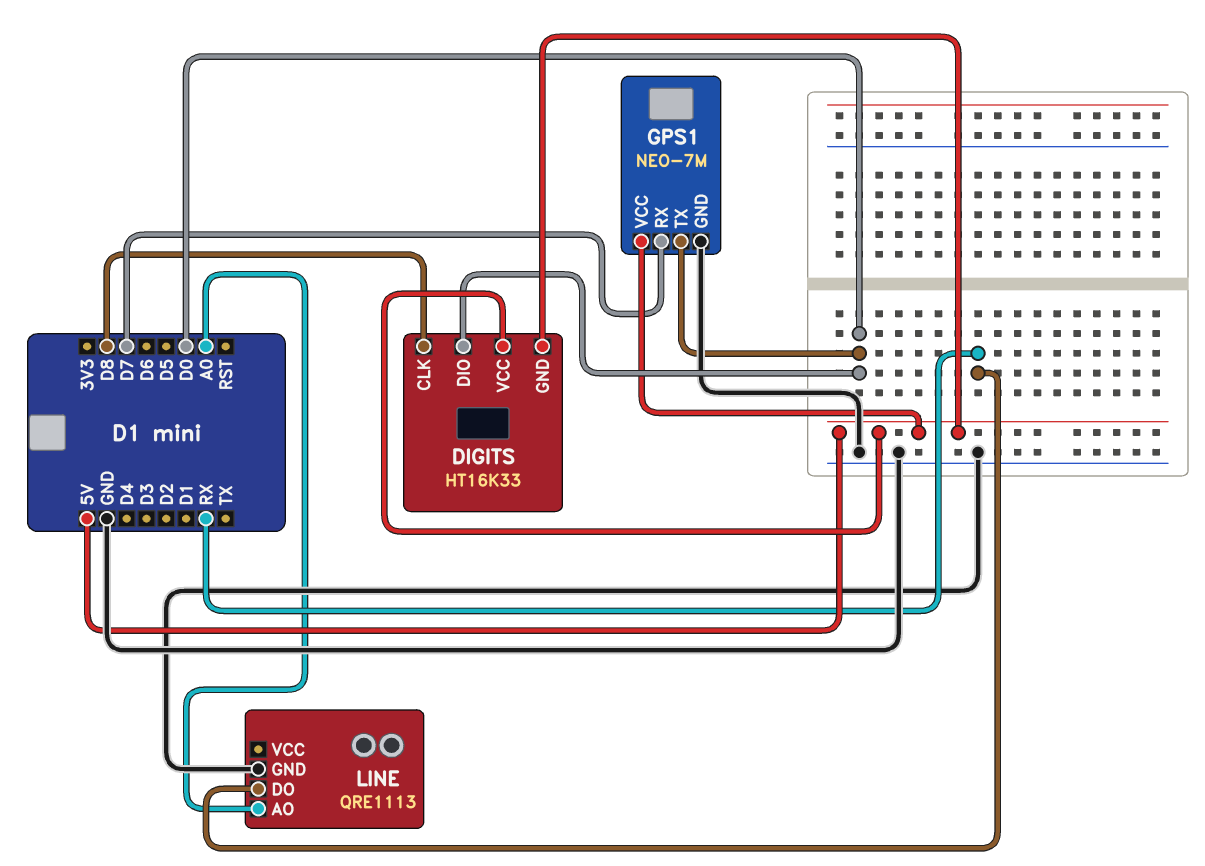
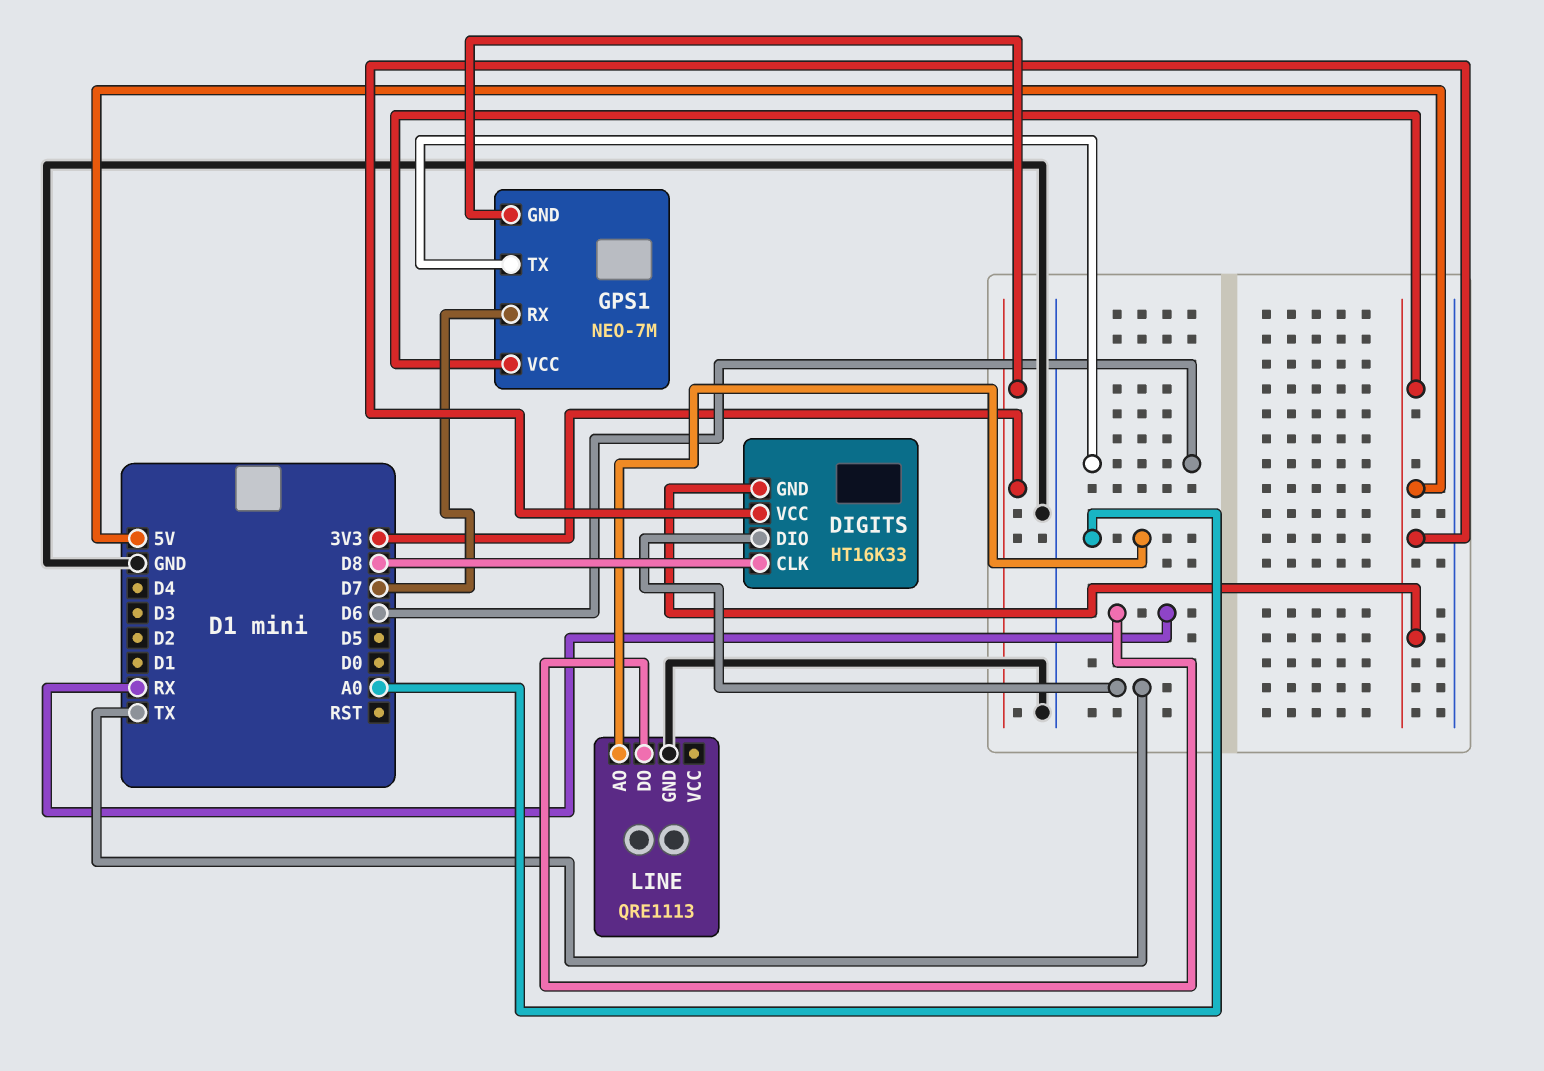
DIGITS pin DIO: D0 -> TX
GPS1 pin GND: GND -> 3V3
GPS1 pin TX: D0 -> D6

